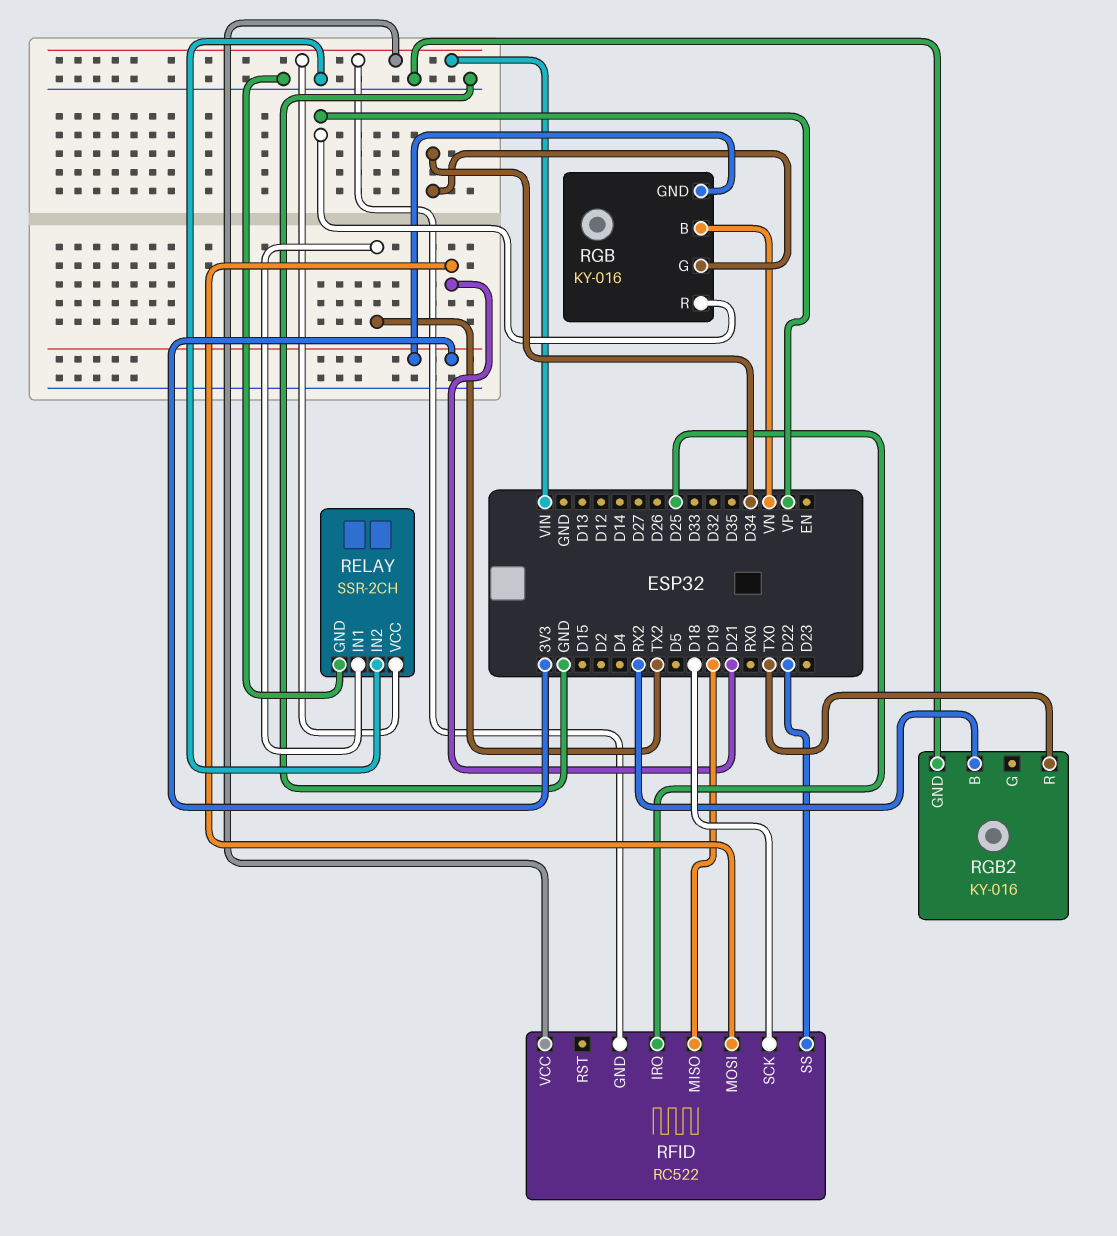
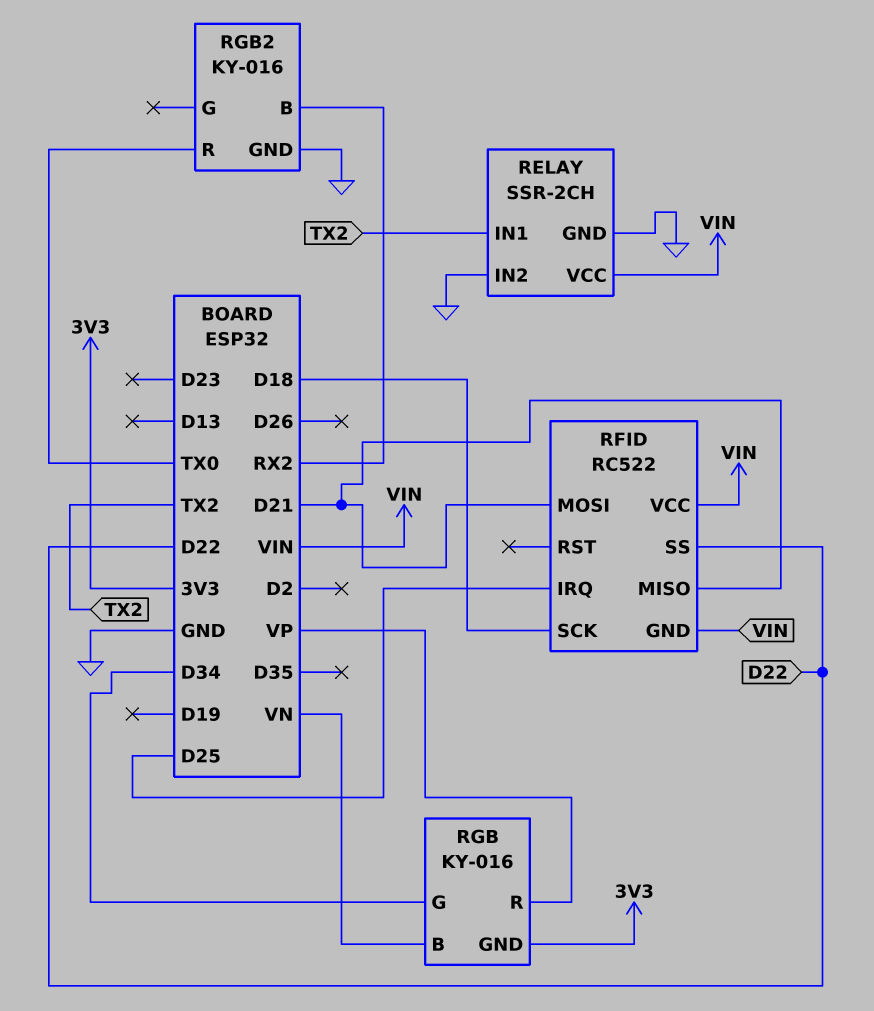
RFID pin MISO: D19 -> D21

